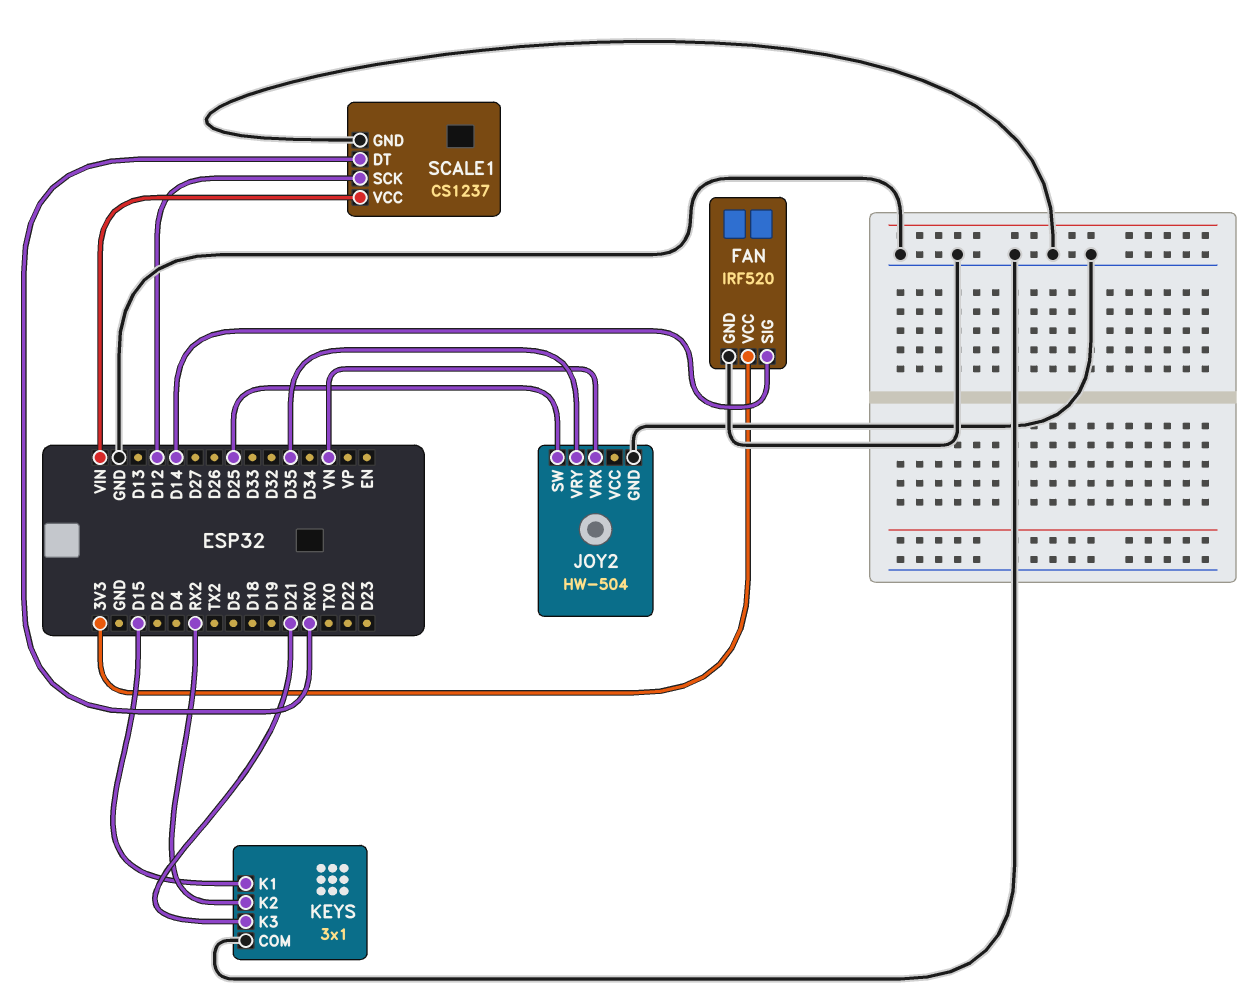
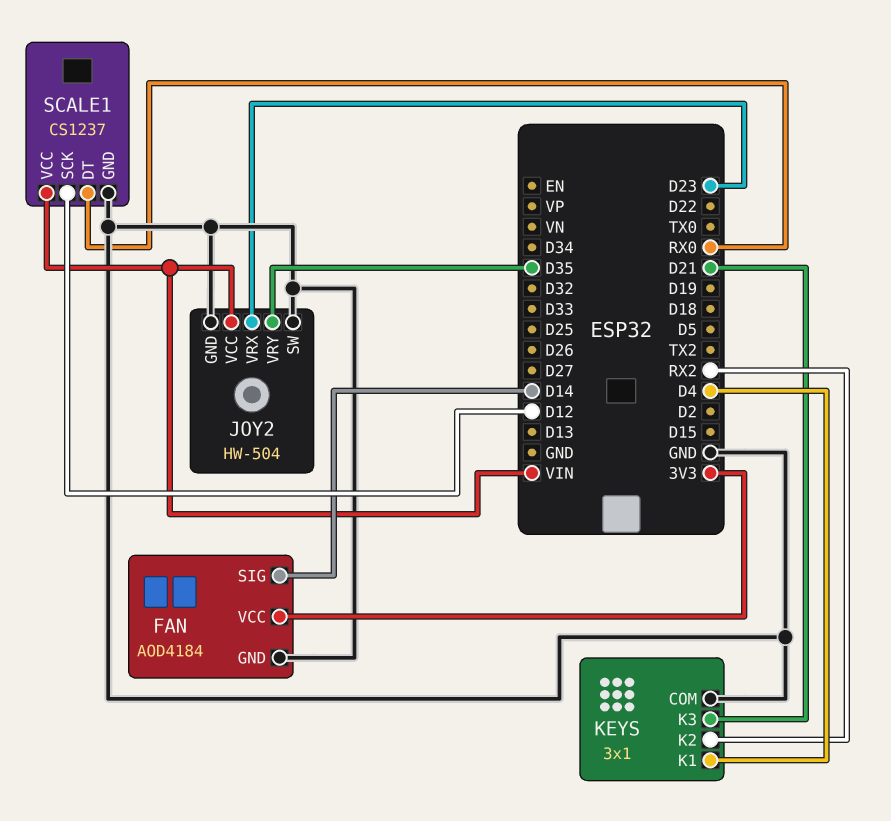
FAN: IRF520 -> AOD4184
JOY2 pin SW: D25 -> GND
JOY2 pin VCC: none -> VIN
JOY2 pin VRX: VN -> D23
KEYS pin K1: D15 -> D4

